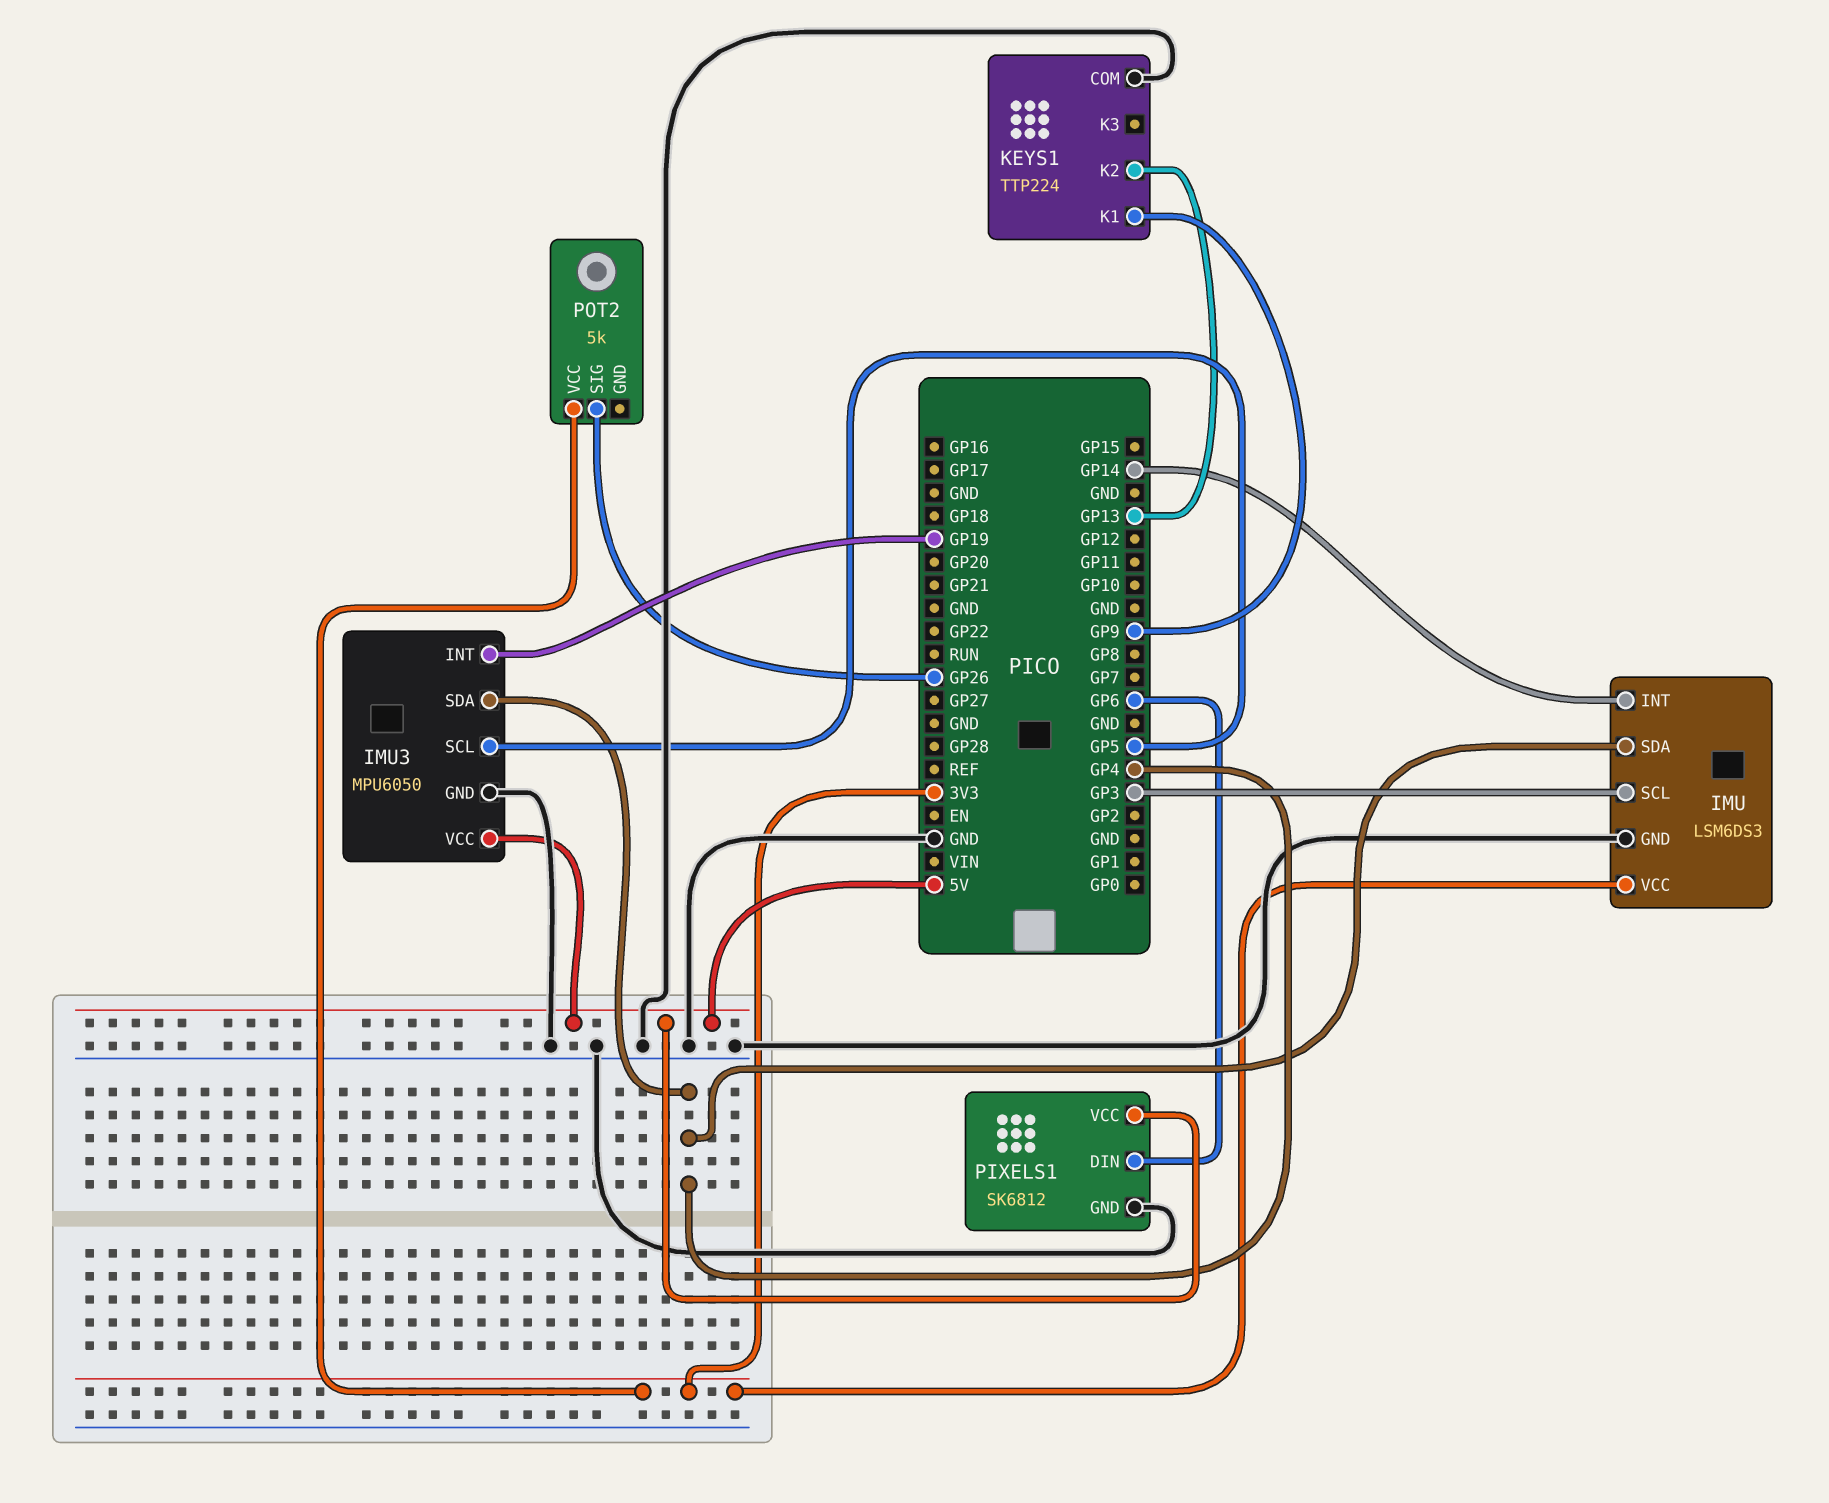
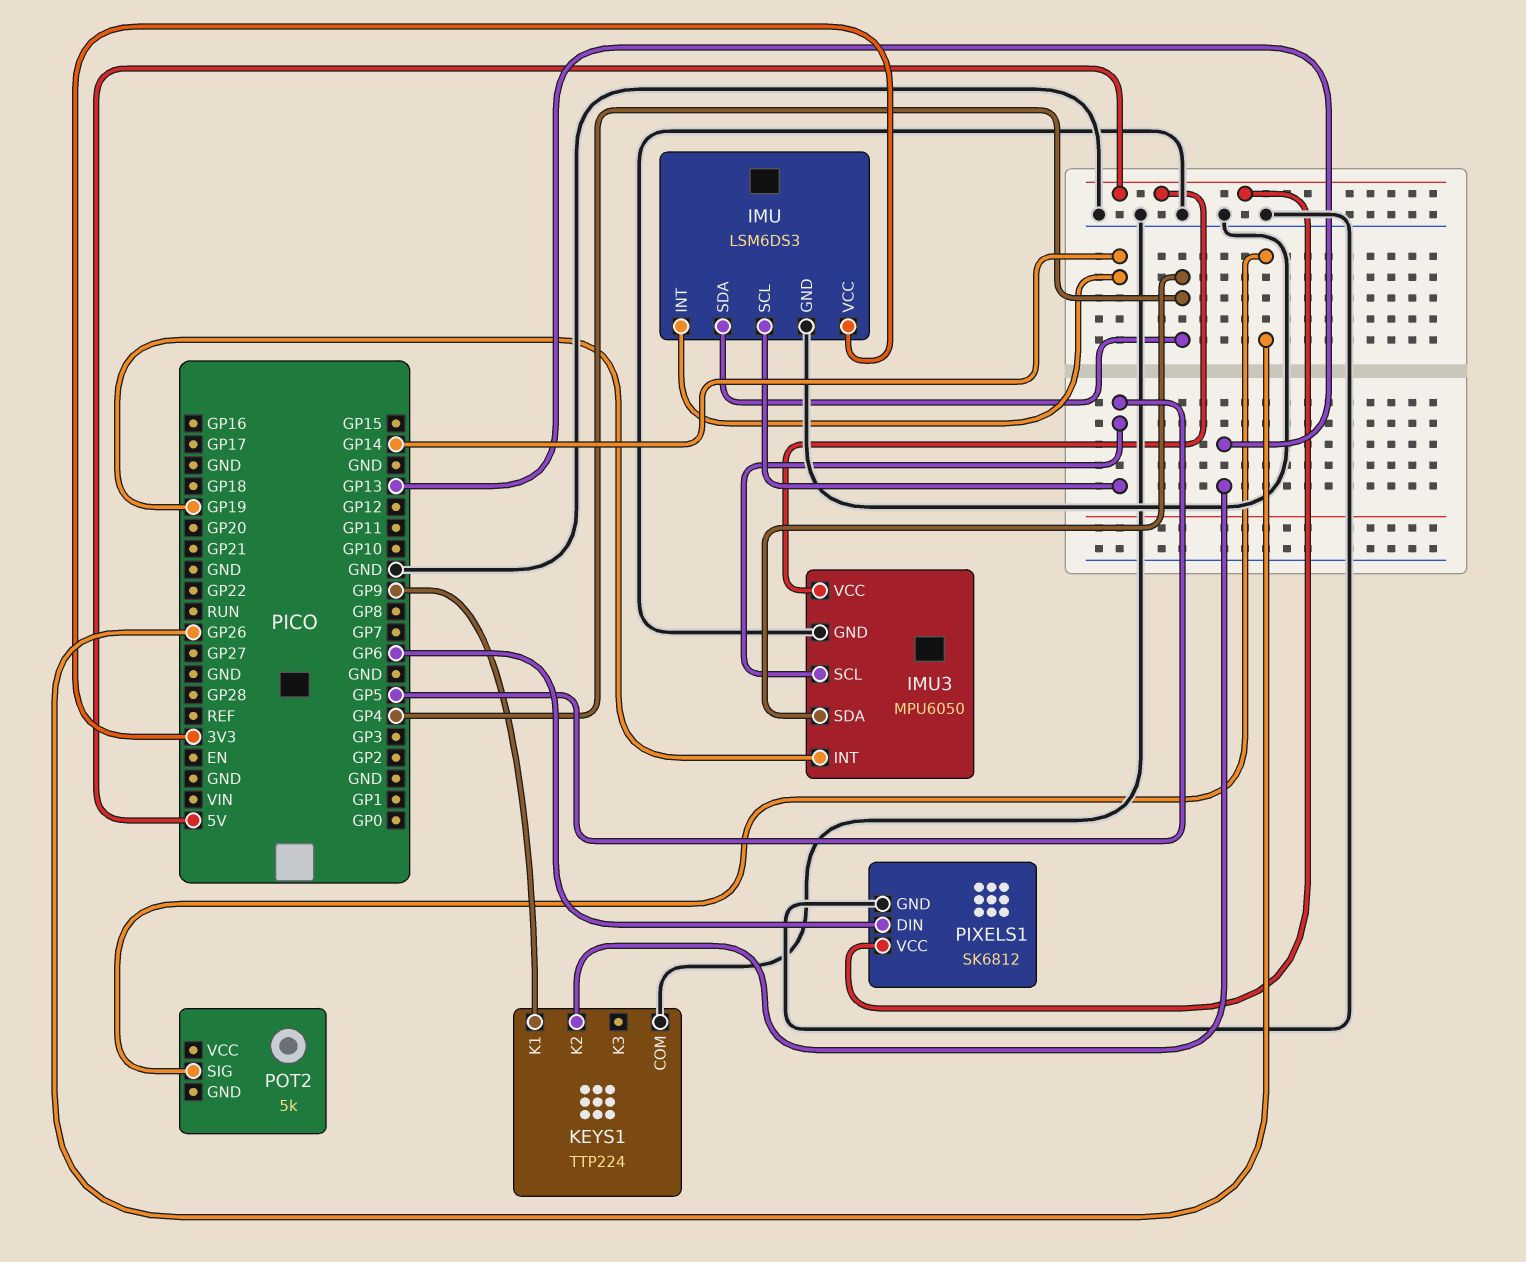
IMU pin SCL: GP3 -> GP5
POT2 pin VCC: 3V3 -> none

